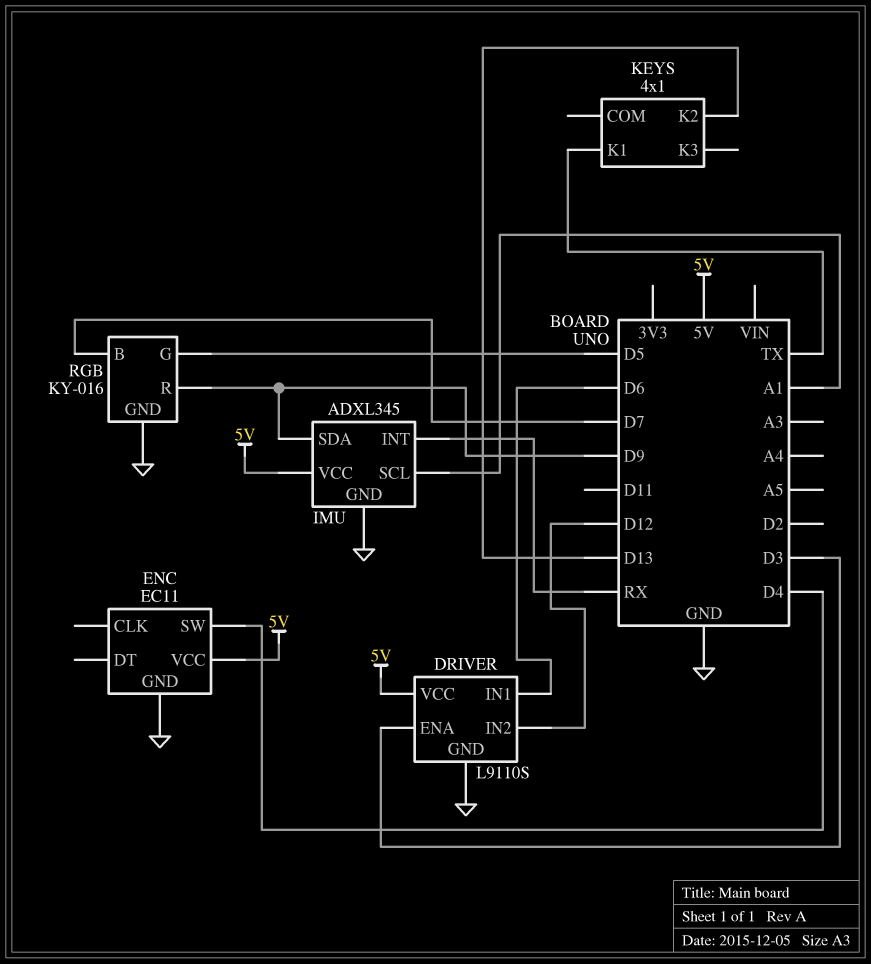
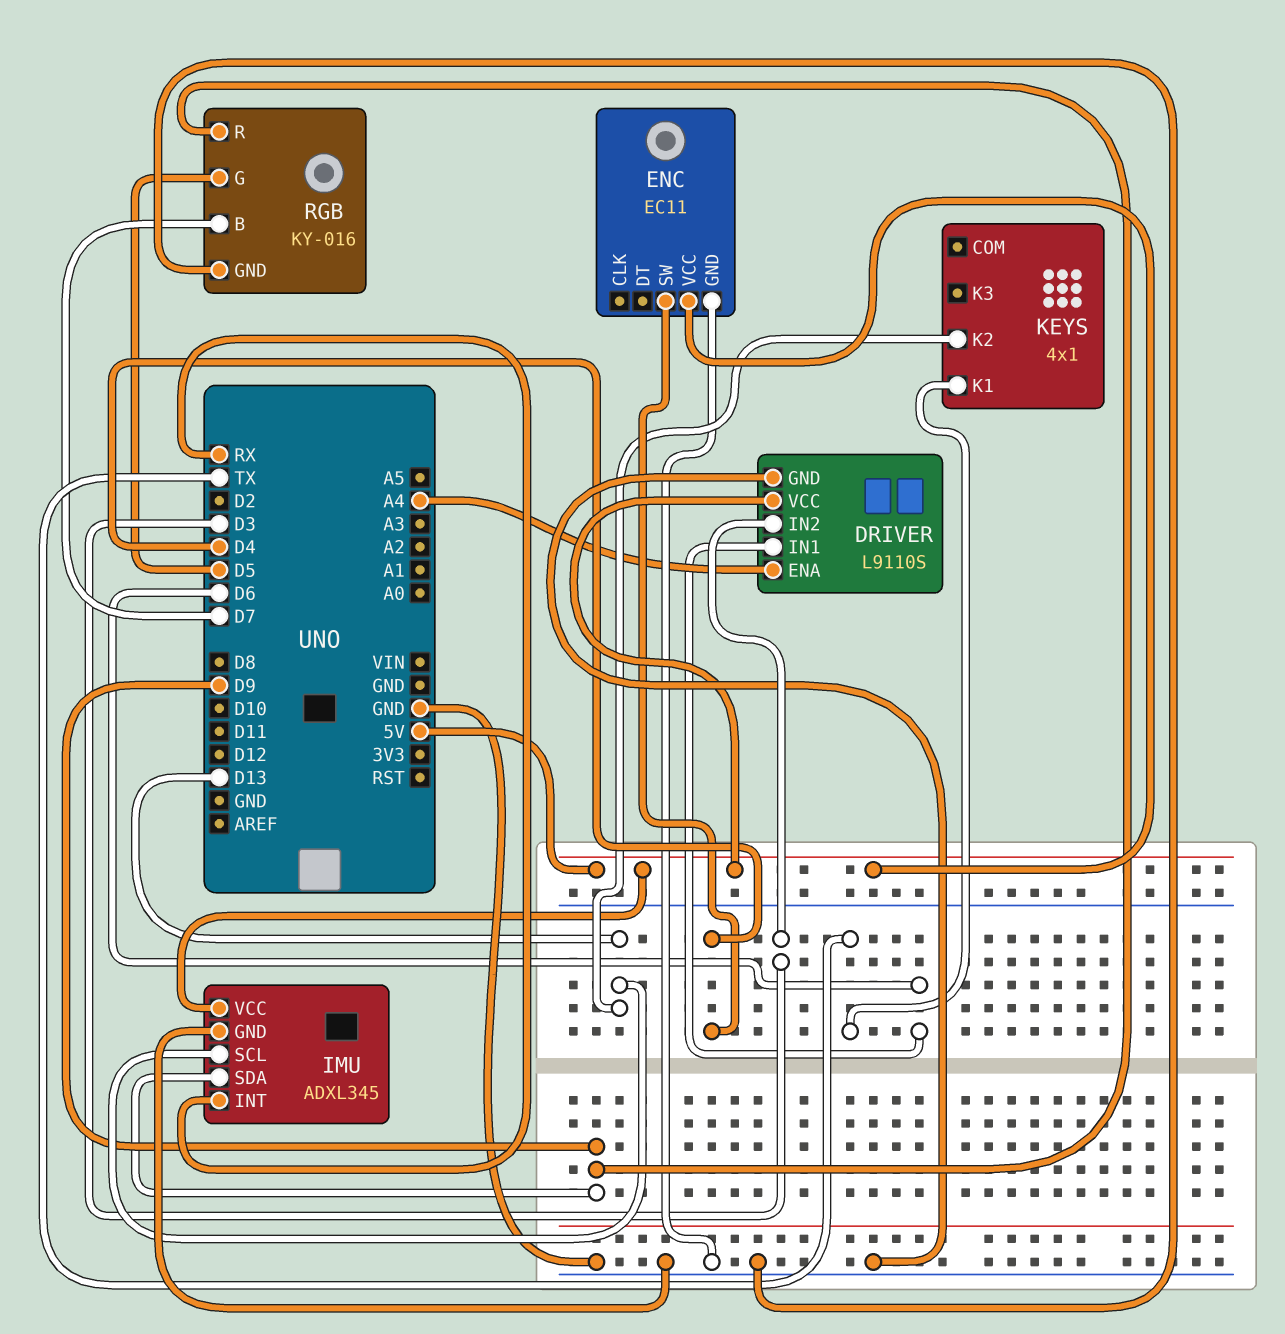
DRIVER pin ENA: D3 -> A4
DRIVER pin IN2: D12 -> D3
IMU pin SCL: A1 -> D13

